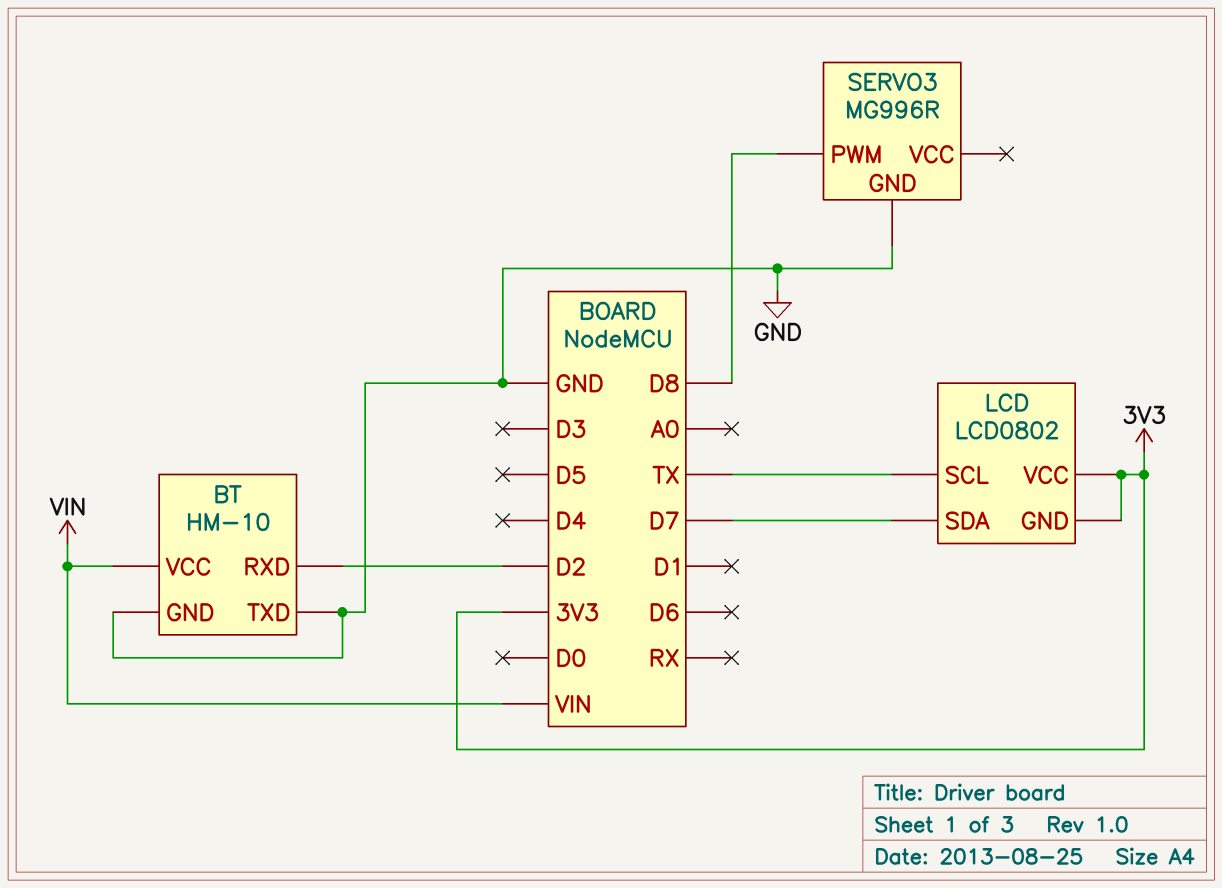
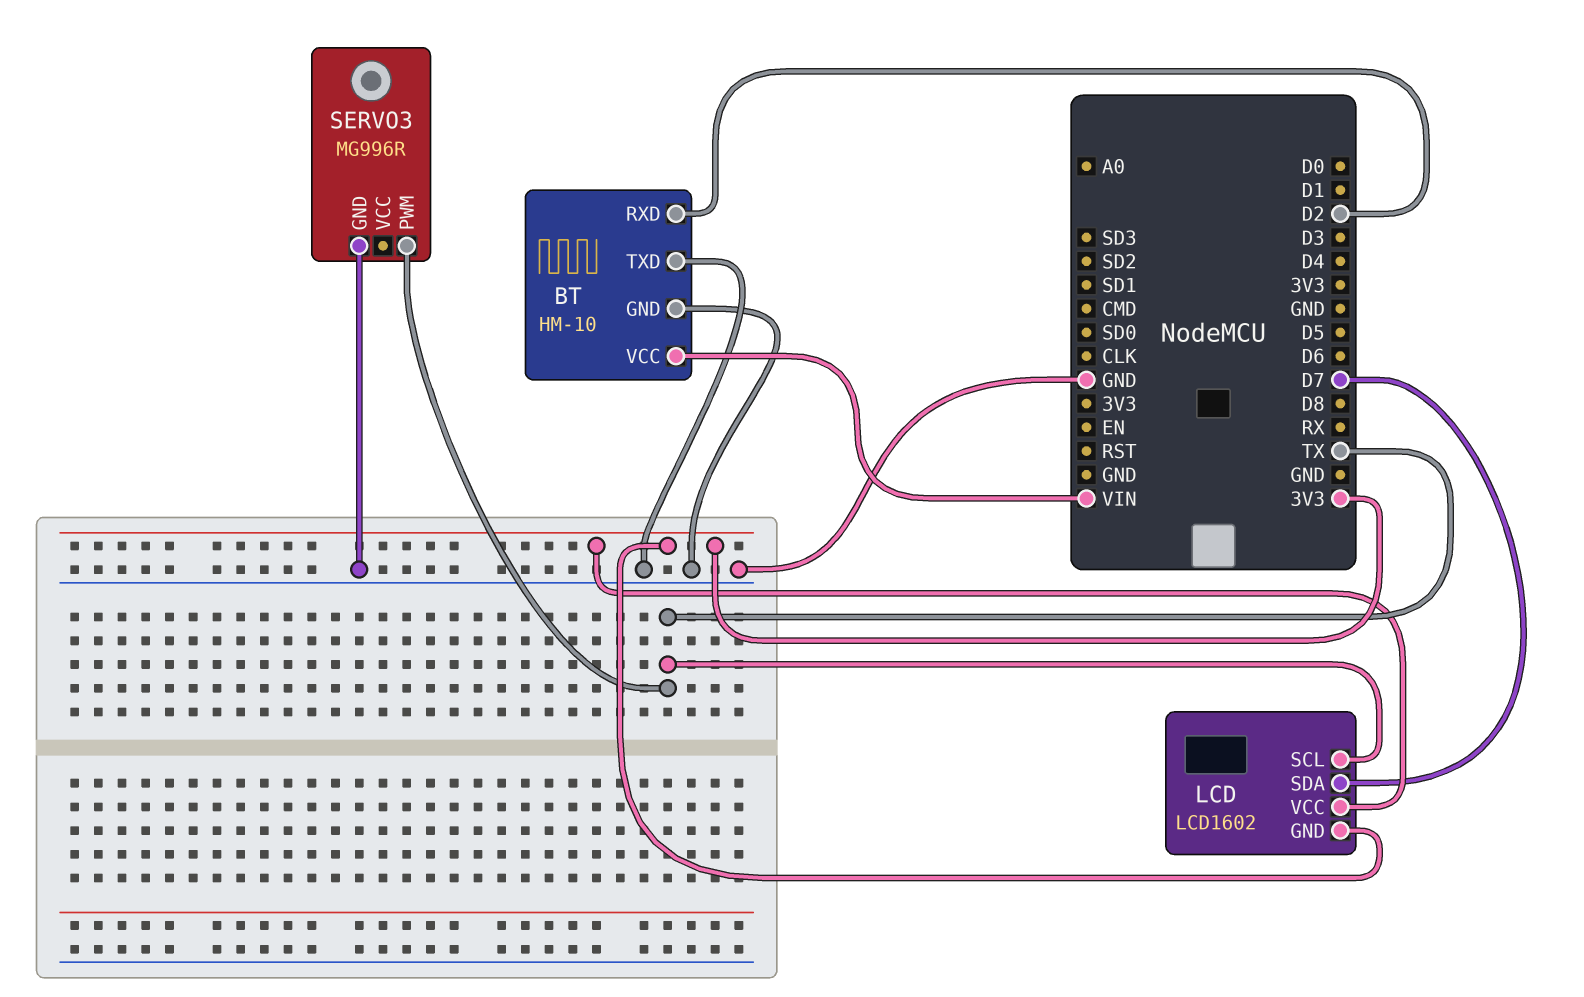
LCD: LCD0802 -> LCD1602
SERVO3 pin PWM: D8 -> TX

